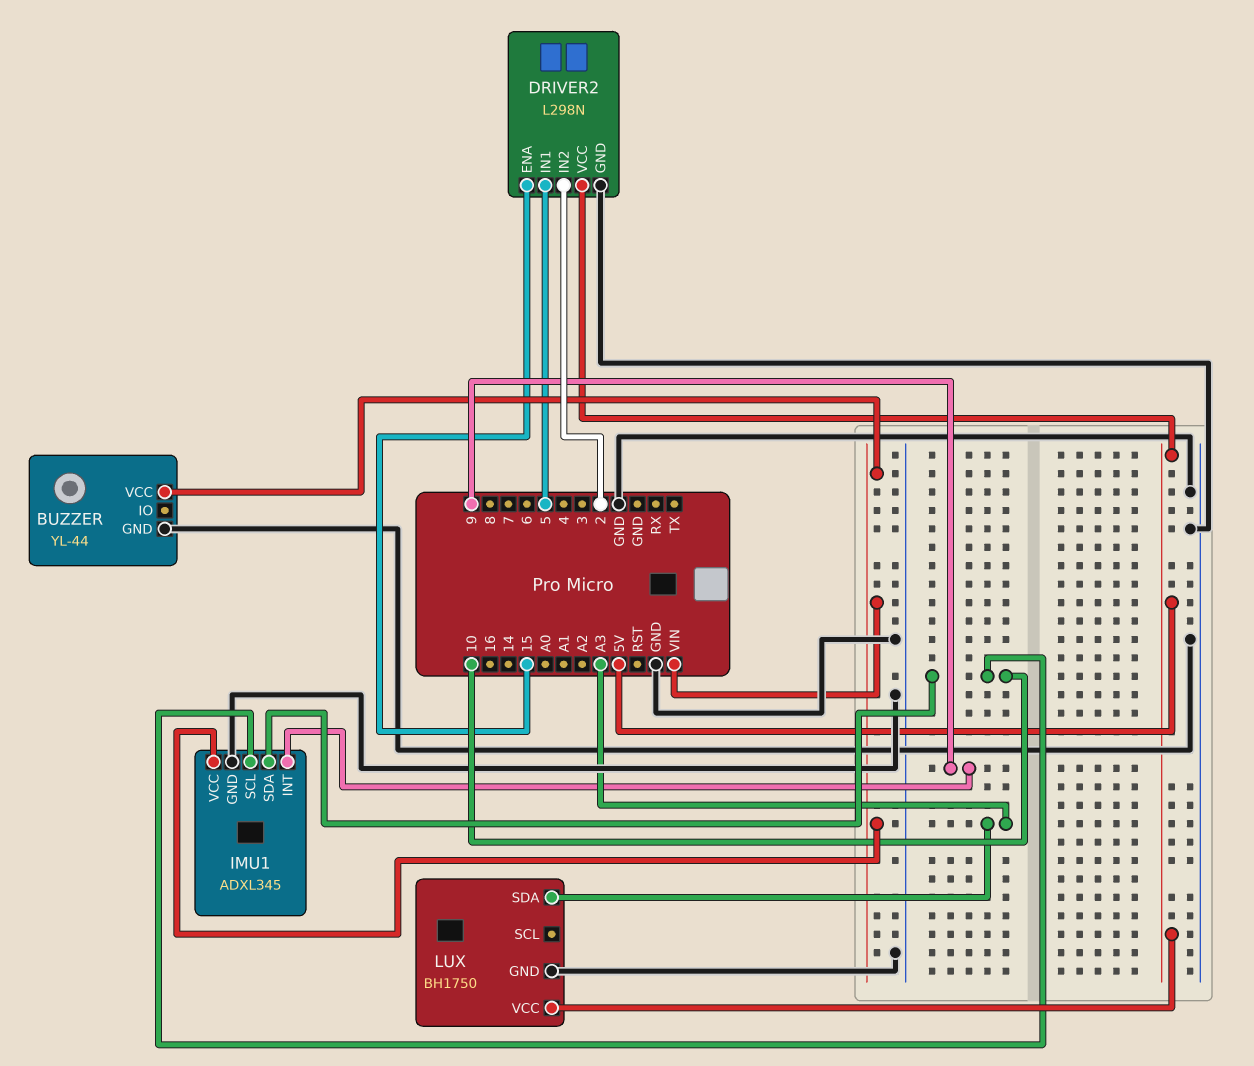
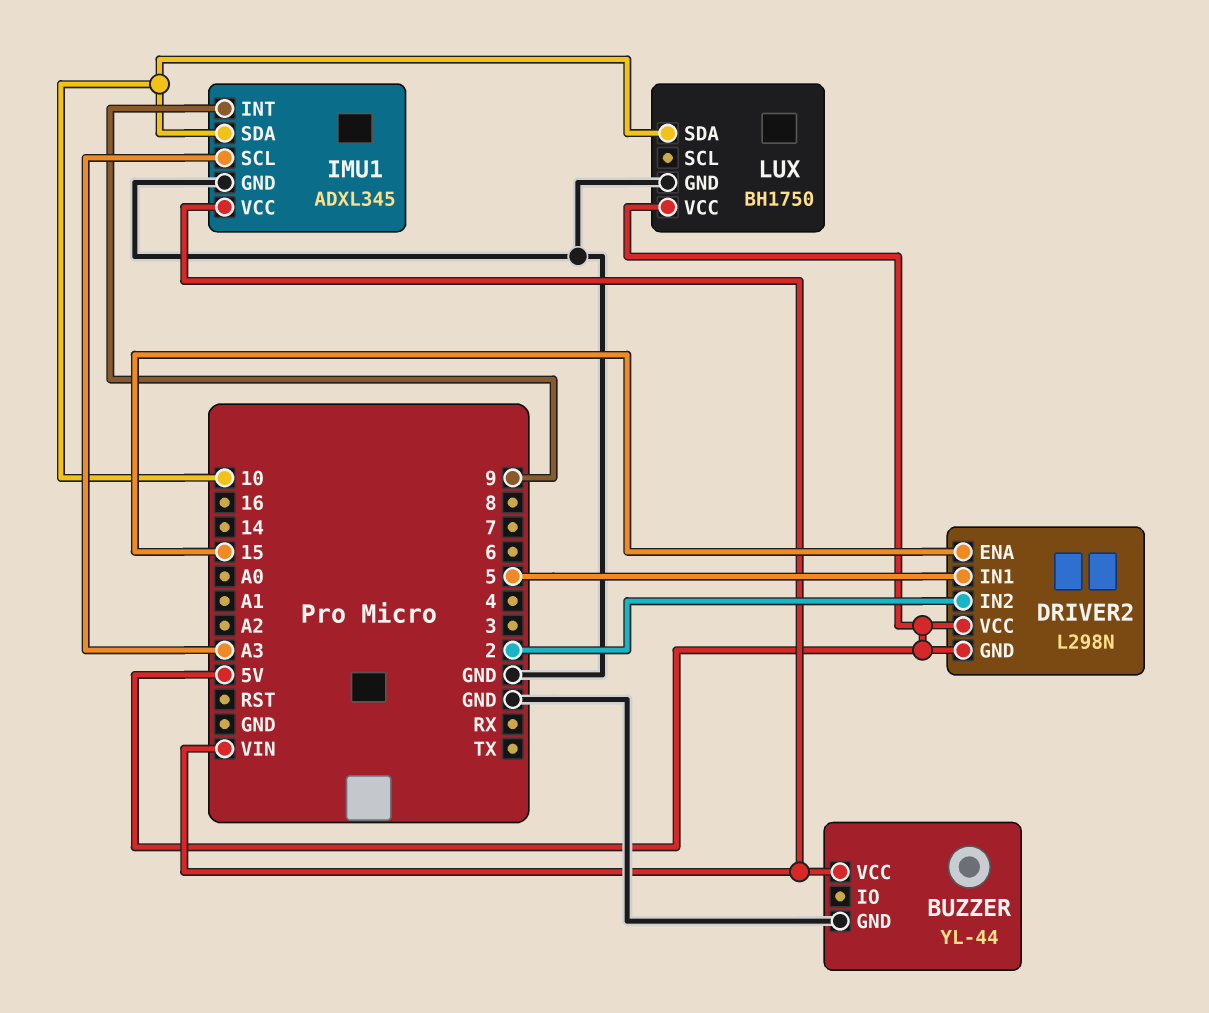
DRIVER2 pin GND: GND -> 5V
IMU1 pin SCL: 10 -> A3
LUX pin SDA: A3 -> 10

